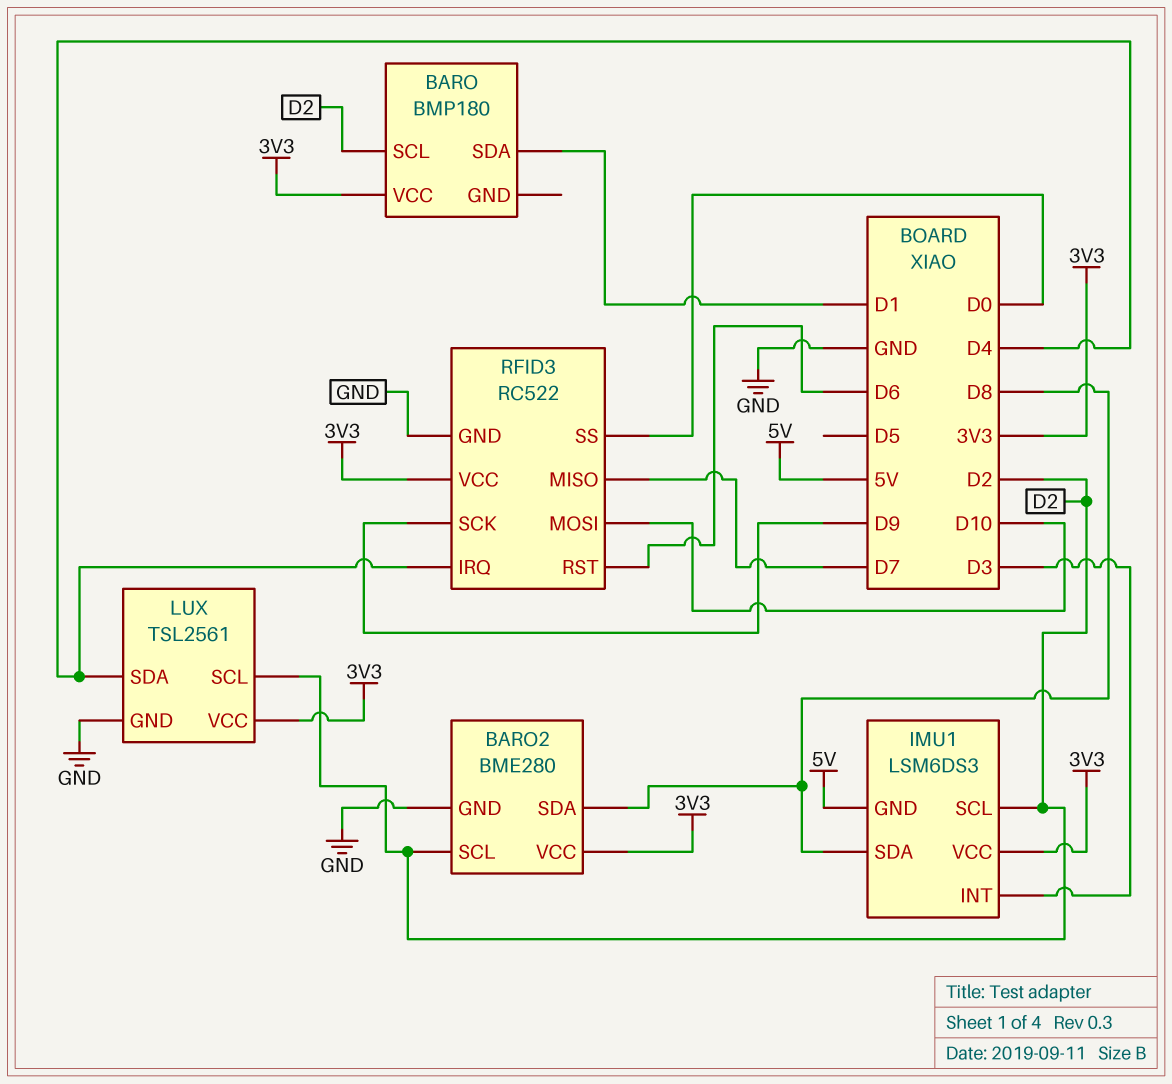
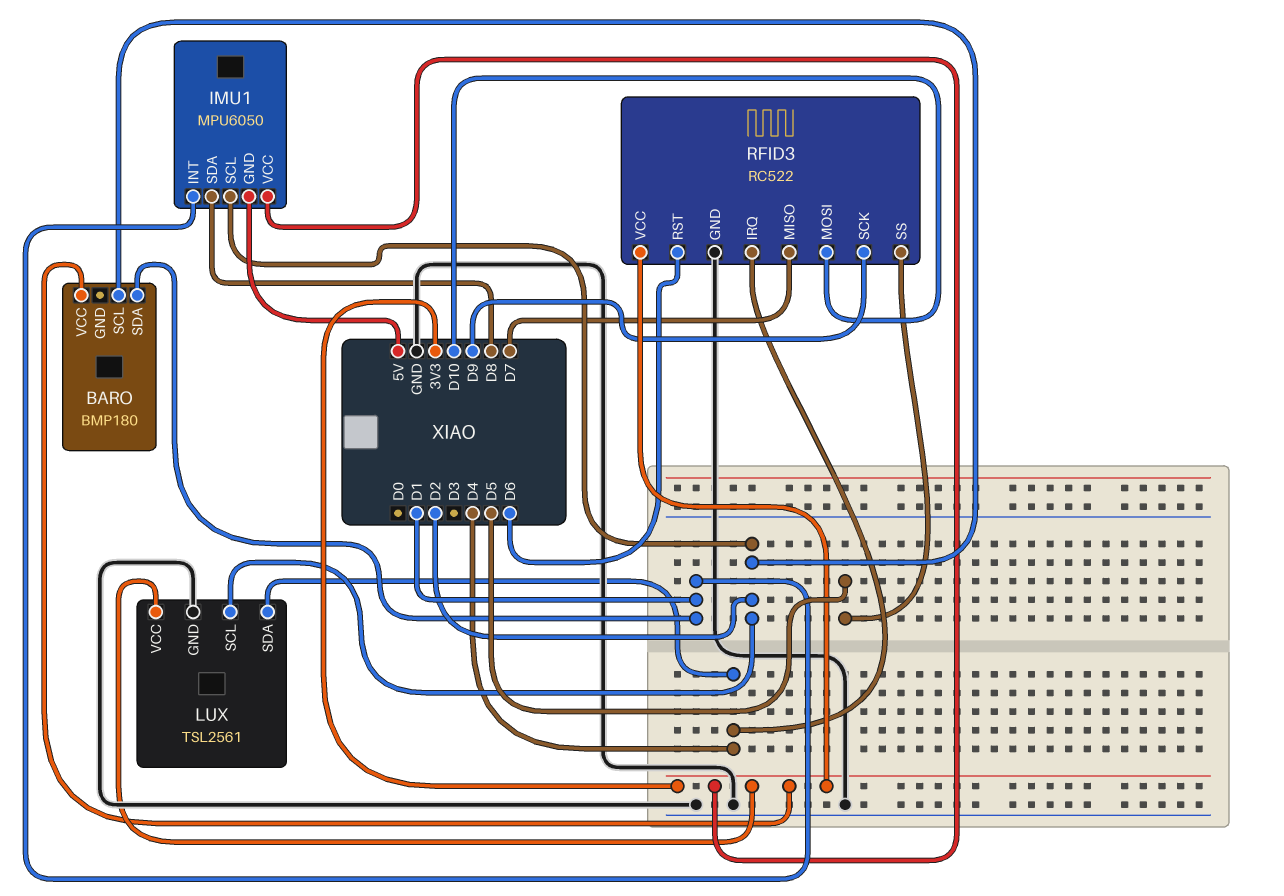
BARO2: BME280 -> none
BARO2 pin GND: GND -> none
BARO2 pin SCL: D2 -> none
BARO2 pin SDA: D8 -> none
BARO2 pin VCC: 3V3 -> none
IMU1: LSM6DS3 -> MPU6050
IMU1 pin INT: D3 -> D1
RFID3 pin SS: D0 -> D5

